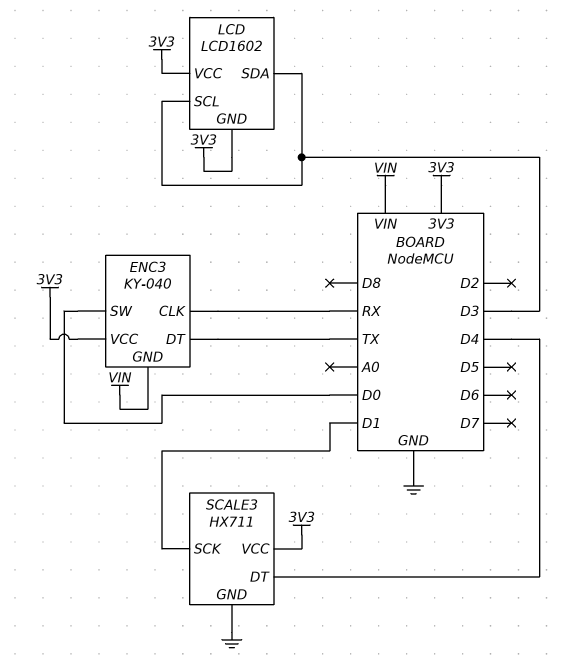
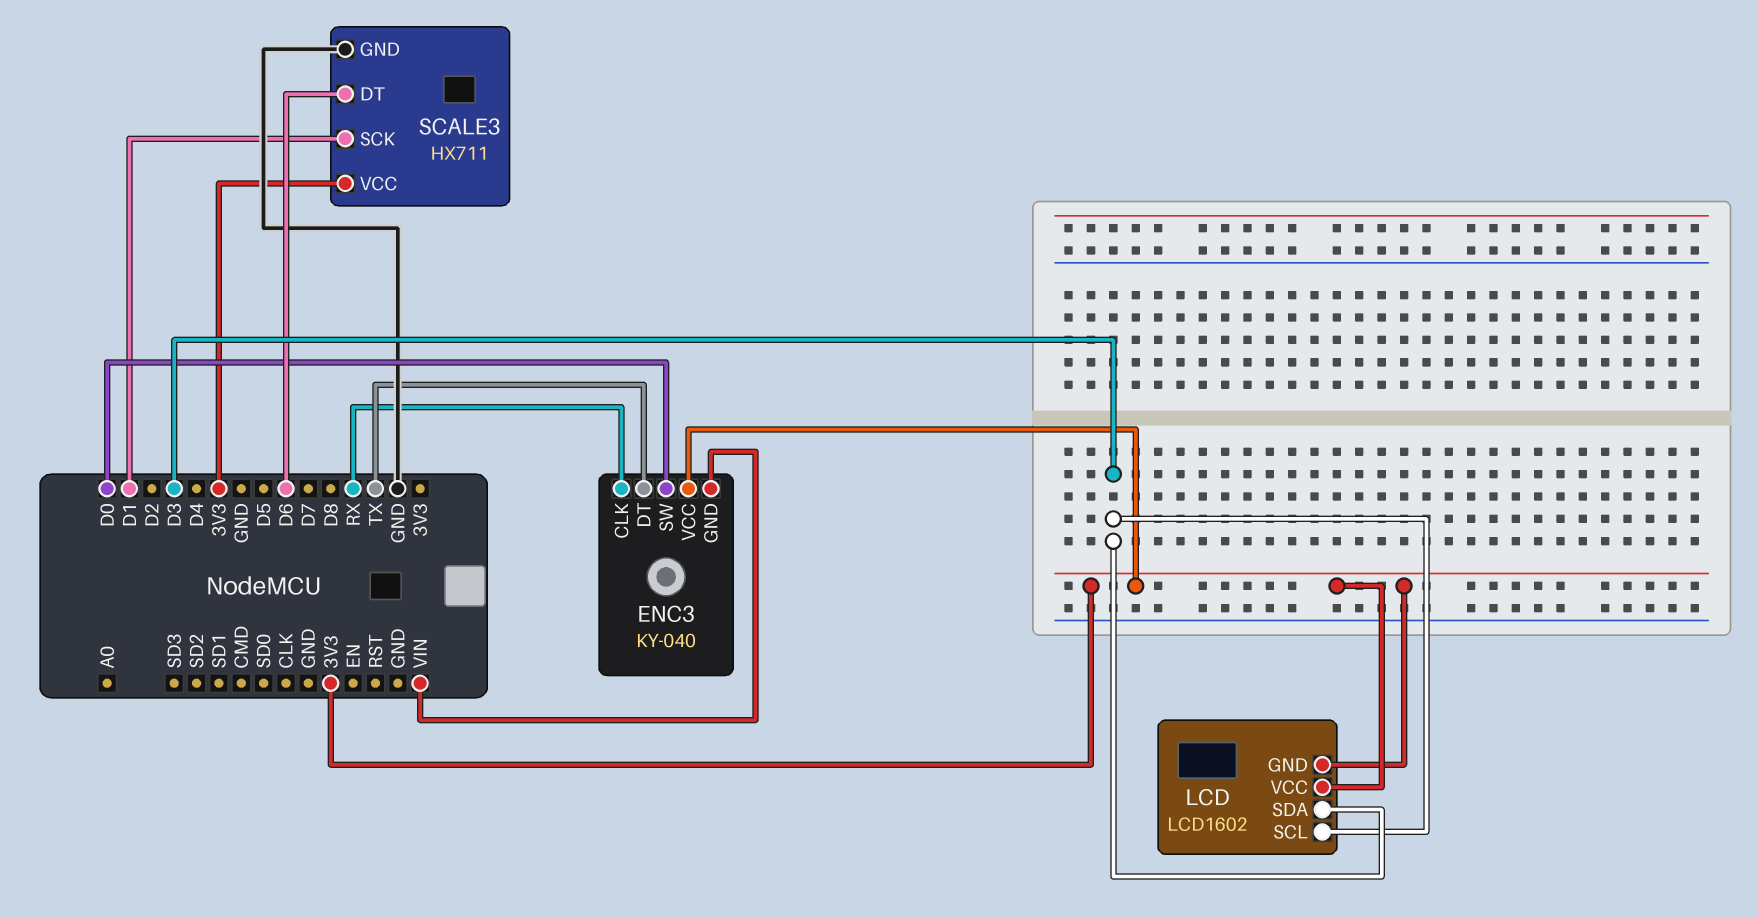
SCALE3 pin DT: D4 -> D6

